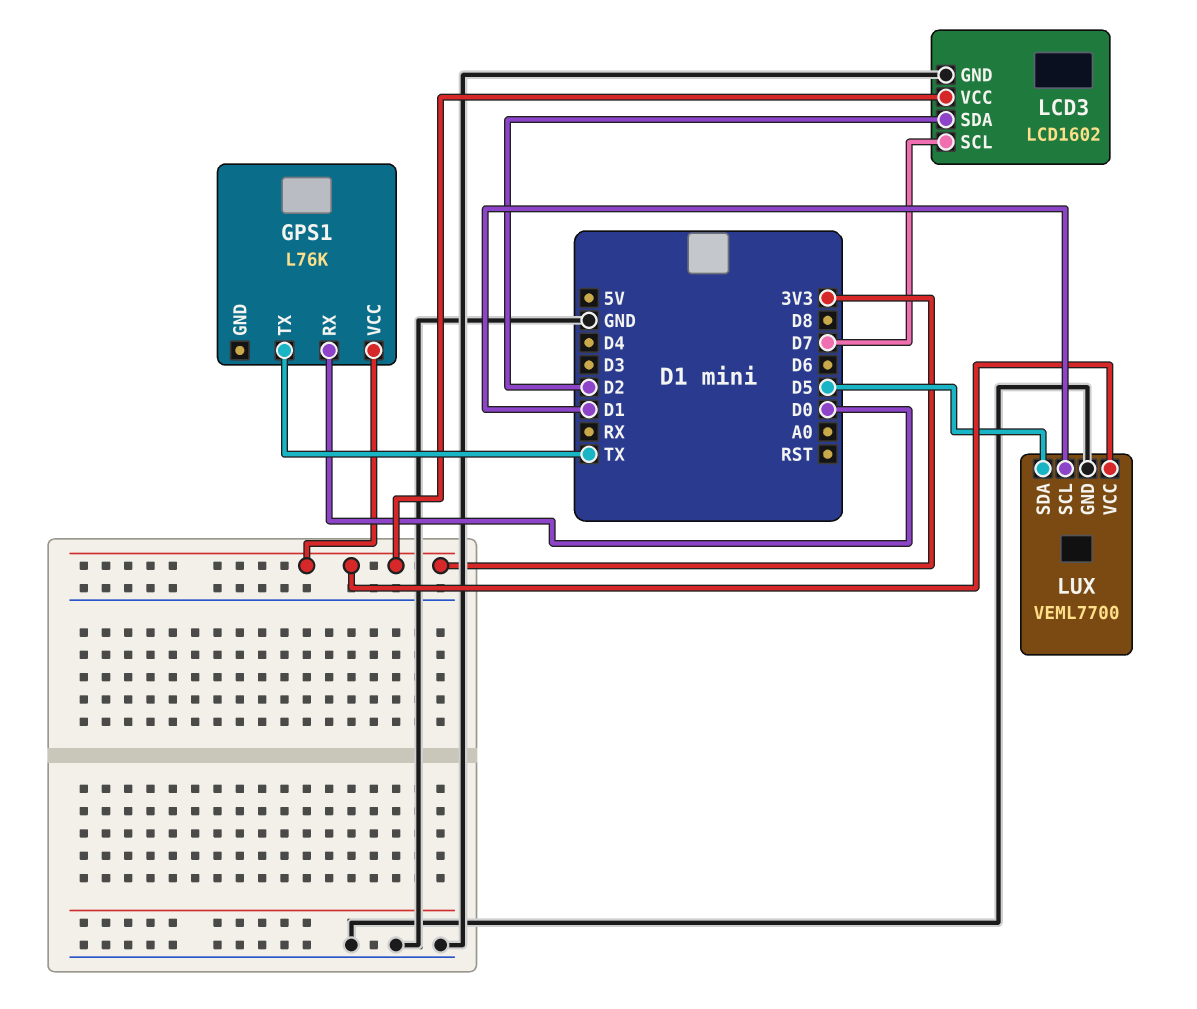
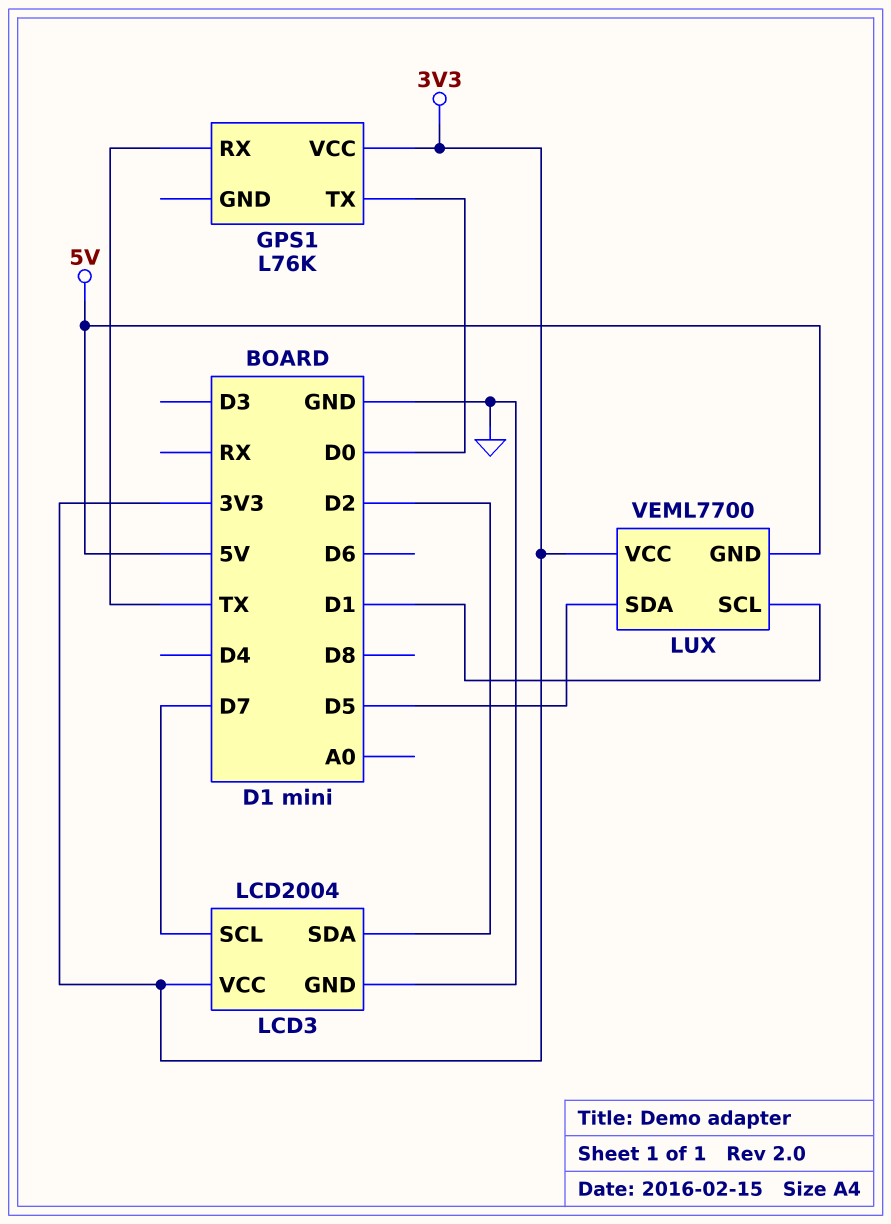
GPS1 pin RX: D0 -> TX
GPS1 pin TX: TX -> D0
LCD3: LCD1602 -> LCD2004
LUX pin GND: GND -> 5V

